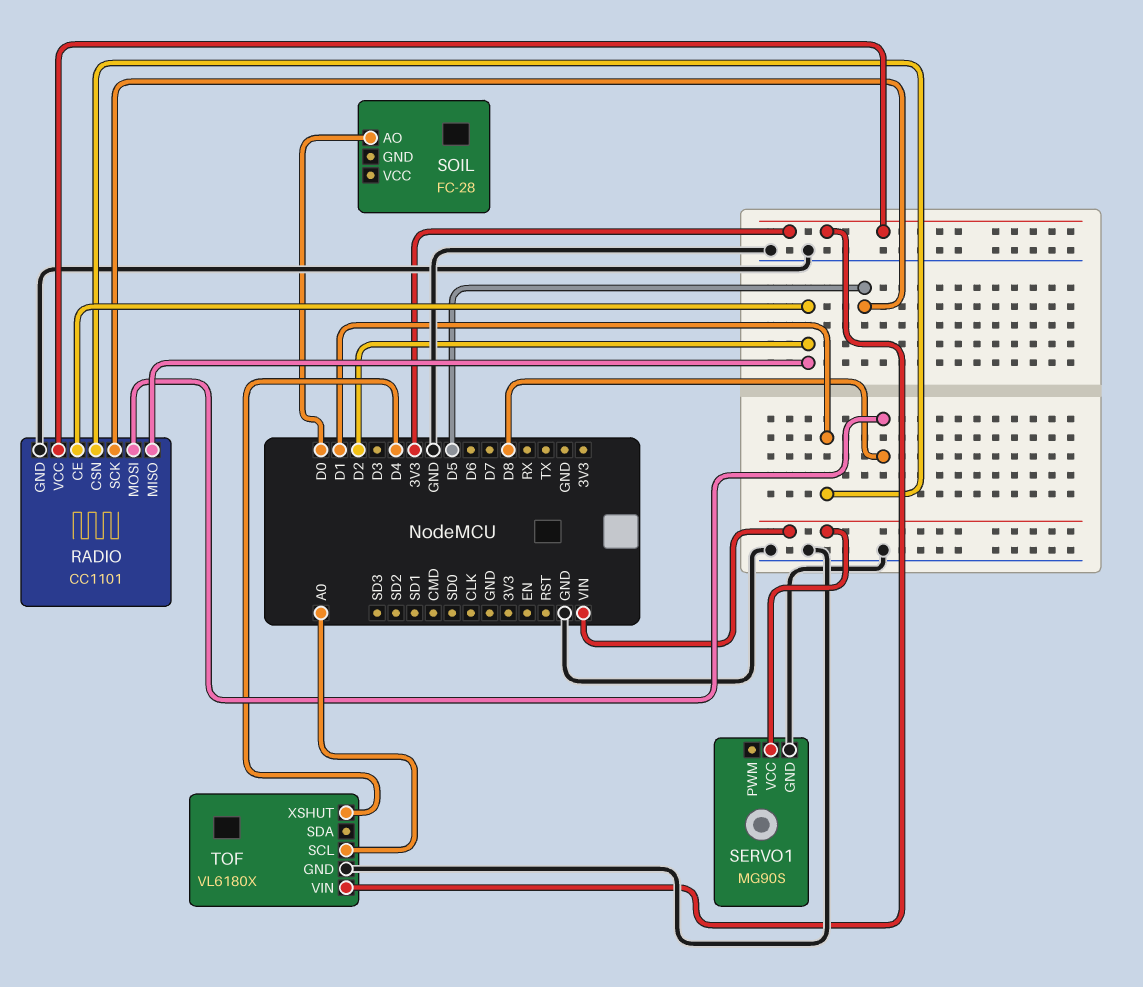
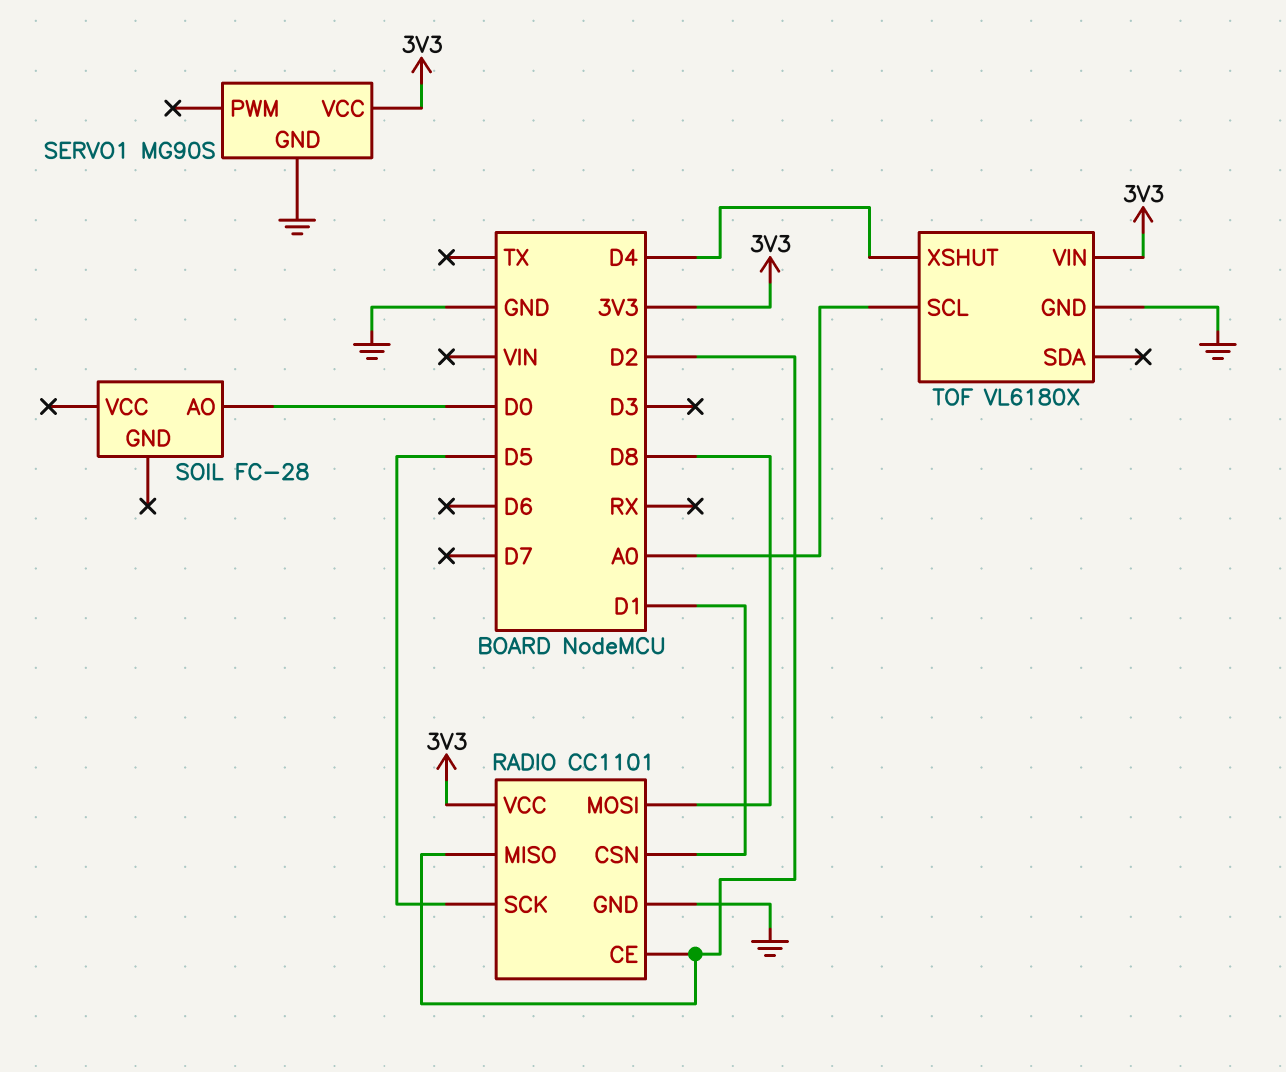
SERVO1 pin VCC: VIN -> 3V3

